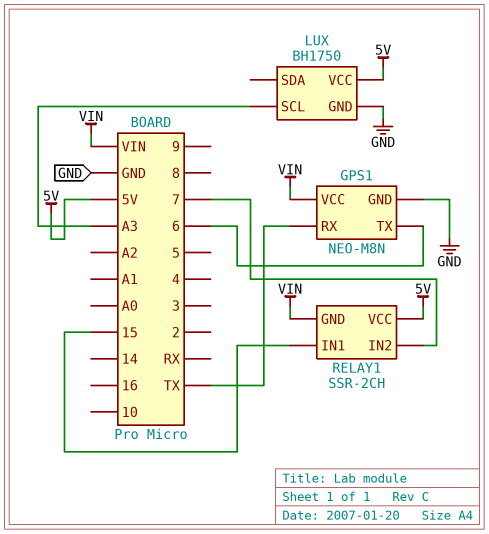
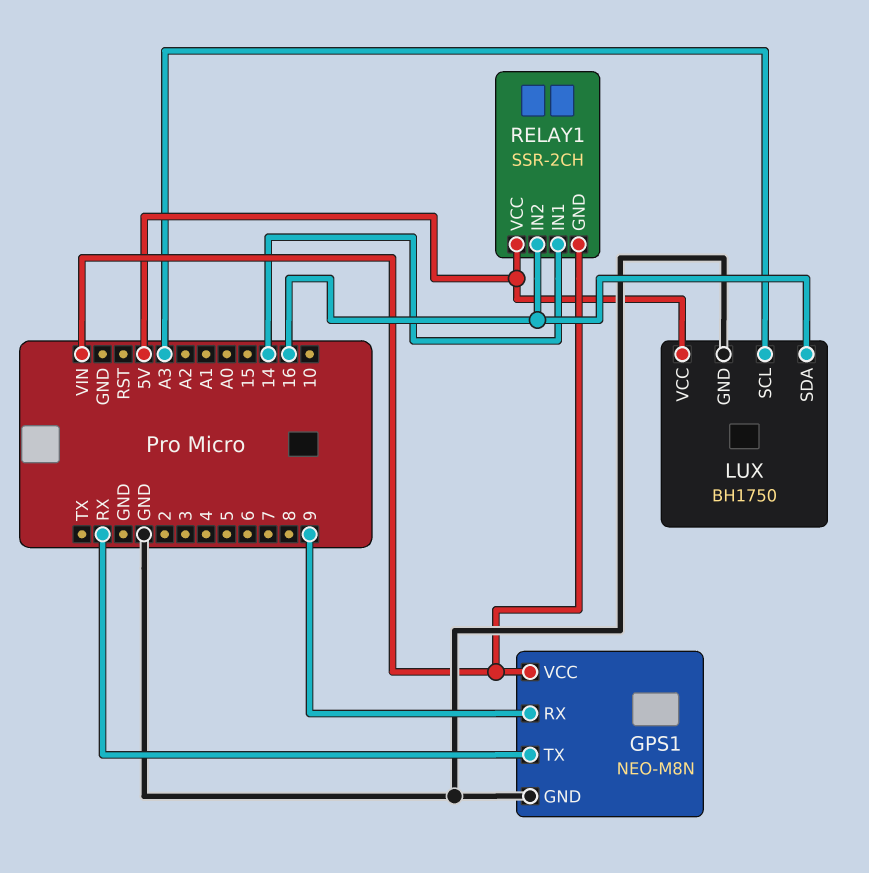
GPS1 pin RX: TX -> 9
GPS1 pin TX: 6 -> RX
LUX pin SDA: none -> 16
RELAY1 pin IN1: 15 -> 14
RELAY1 pin IN2: 7 -> 16

